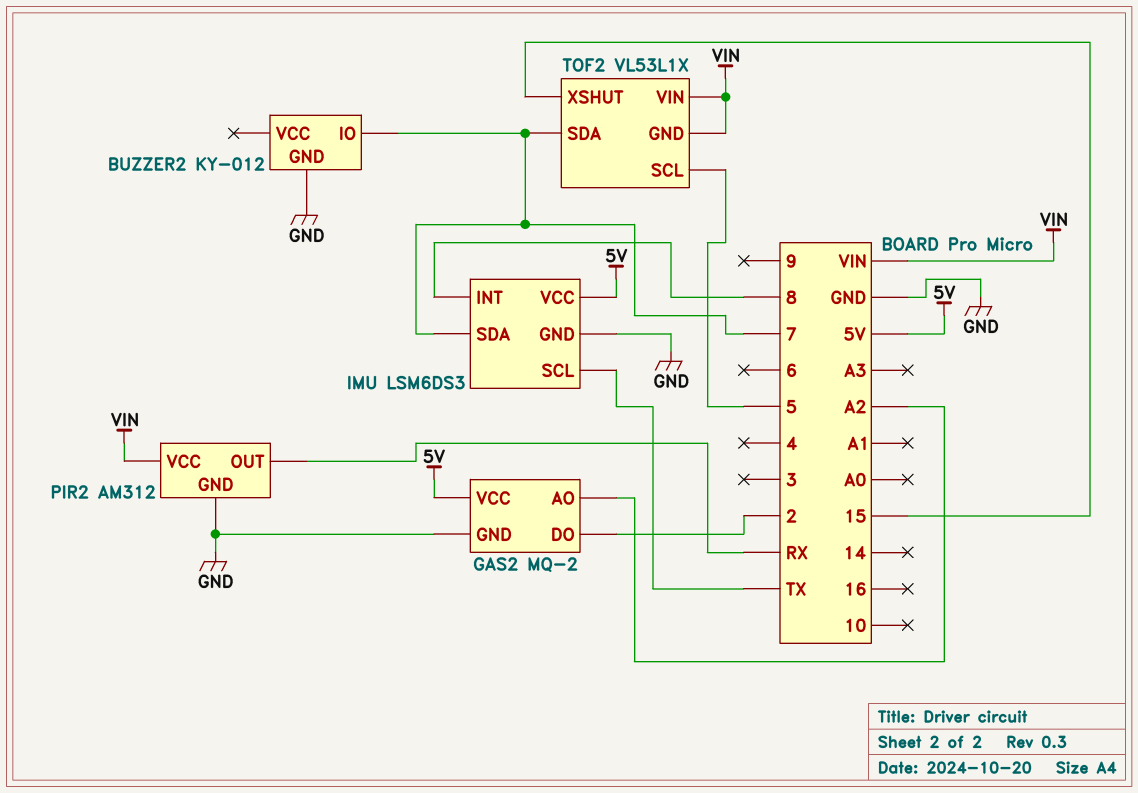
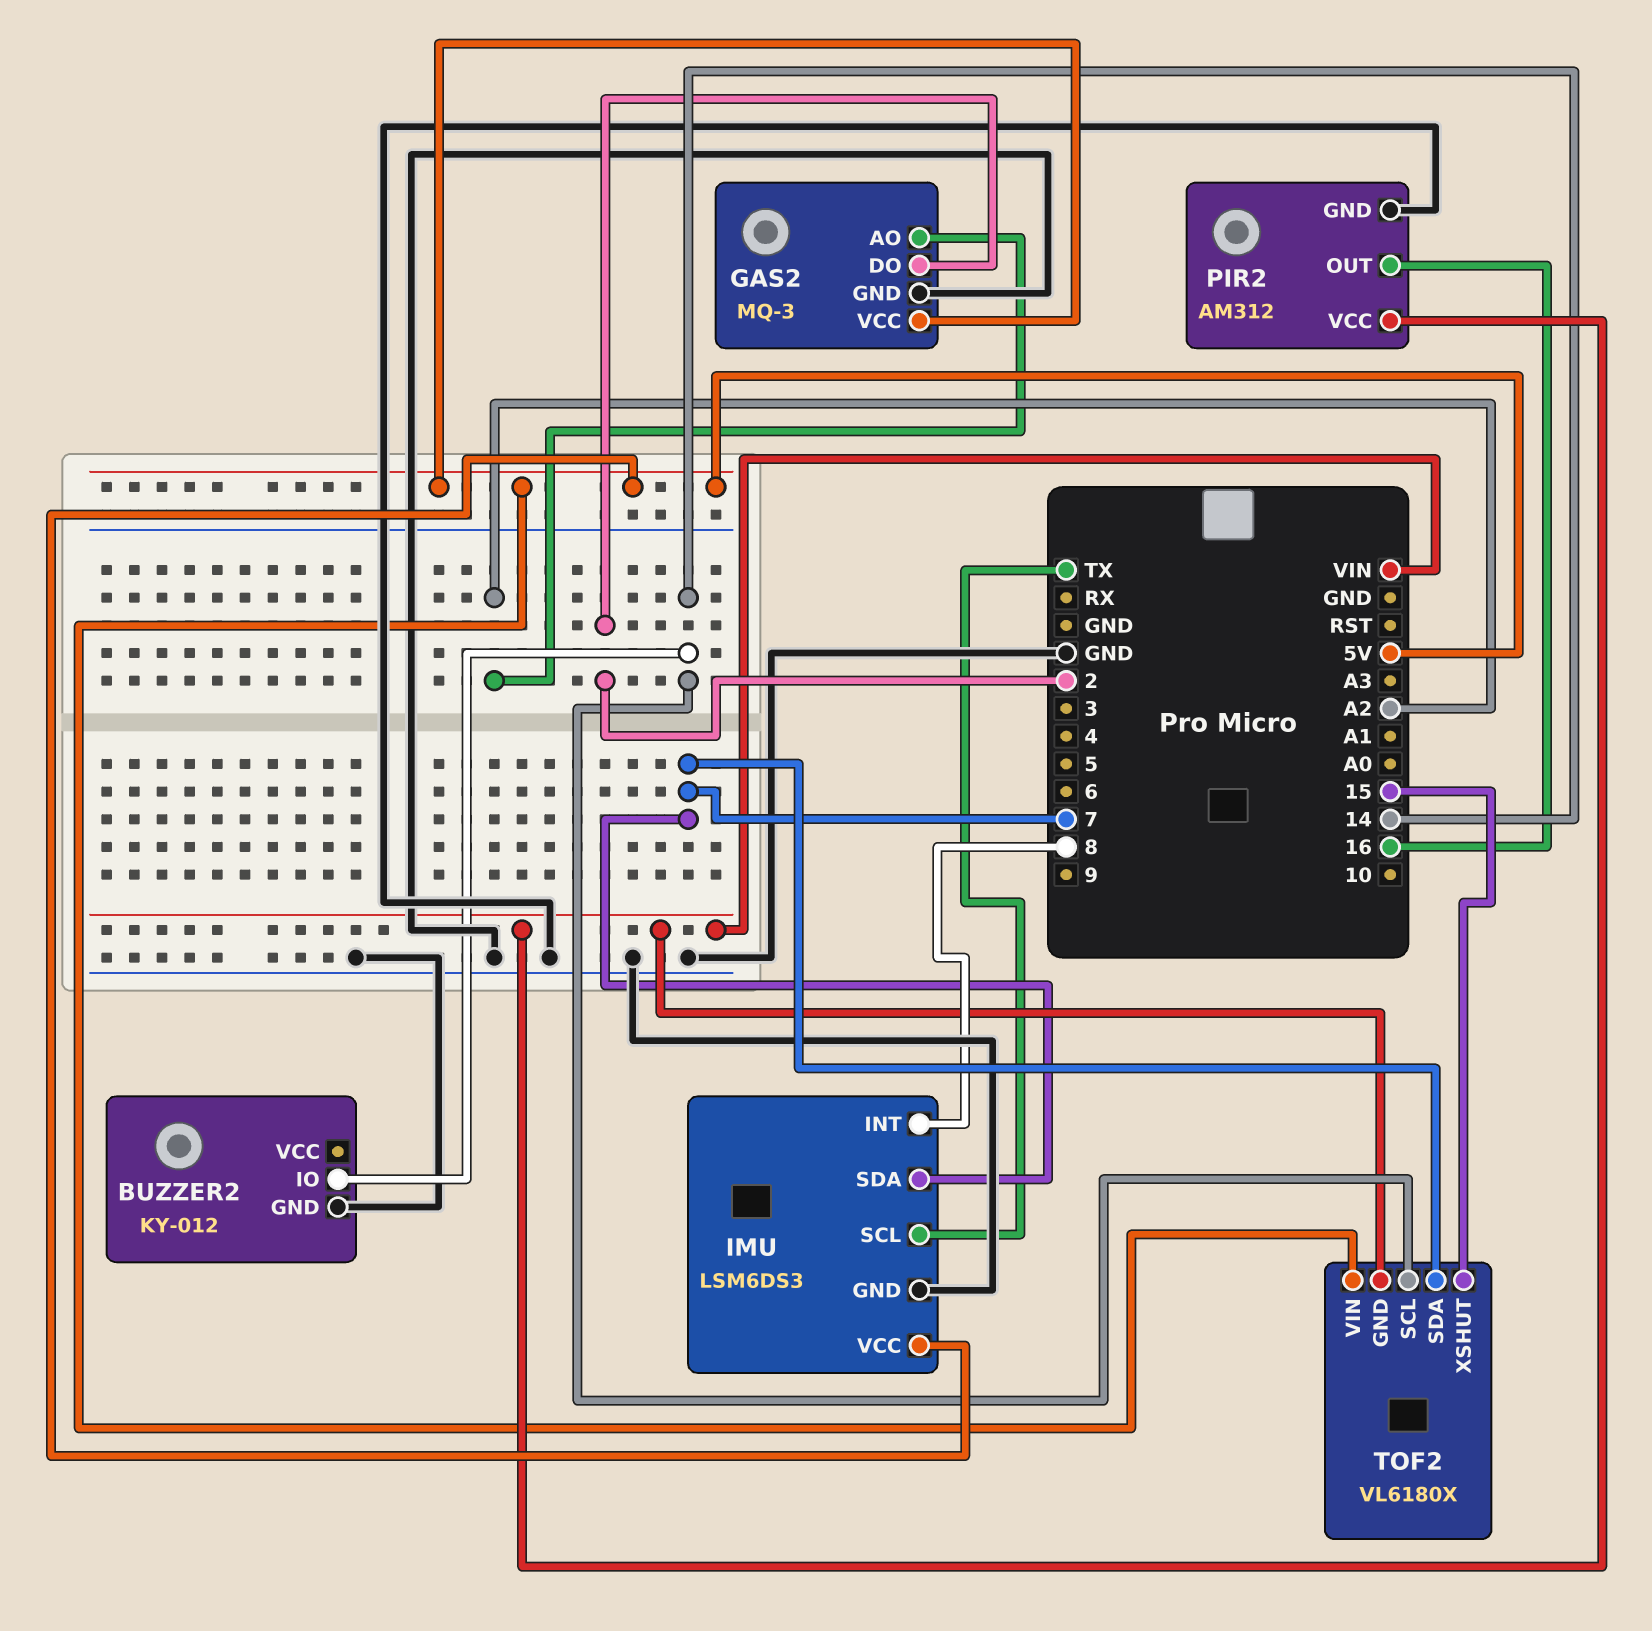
BUZZER2 pin IO: 7 -> 14
GAS2: MQ-2 -> MQ-3
PIR2 pin OUT: RX -> 16
TOF2: VL53L1X -> VL6180X
TOF2 pin SCL: 5 -> 14
TOF2 pin VIN: VIN -> 5V

